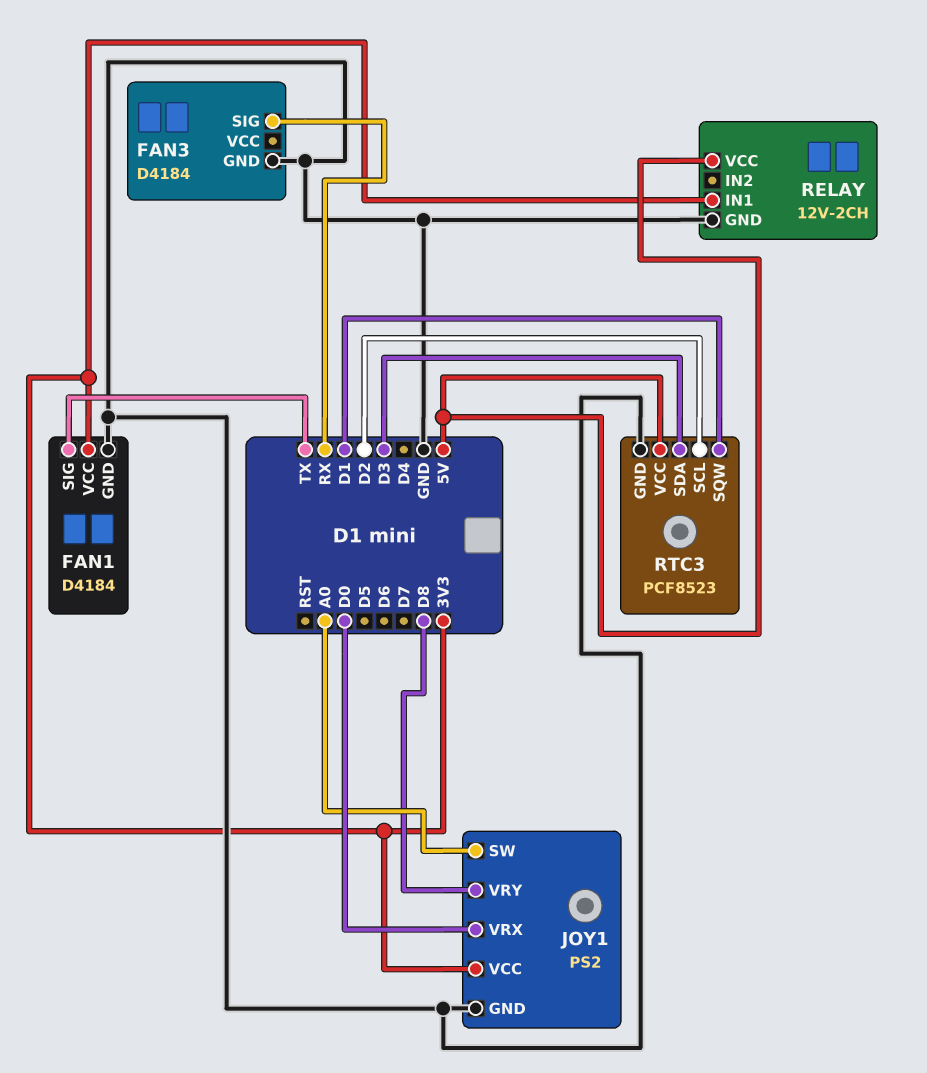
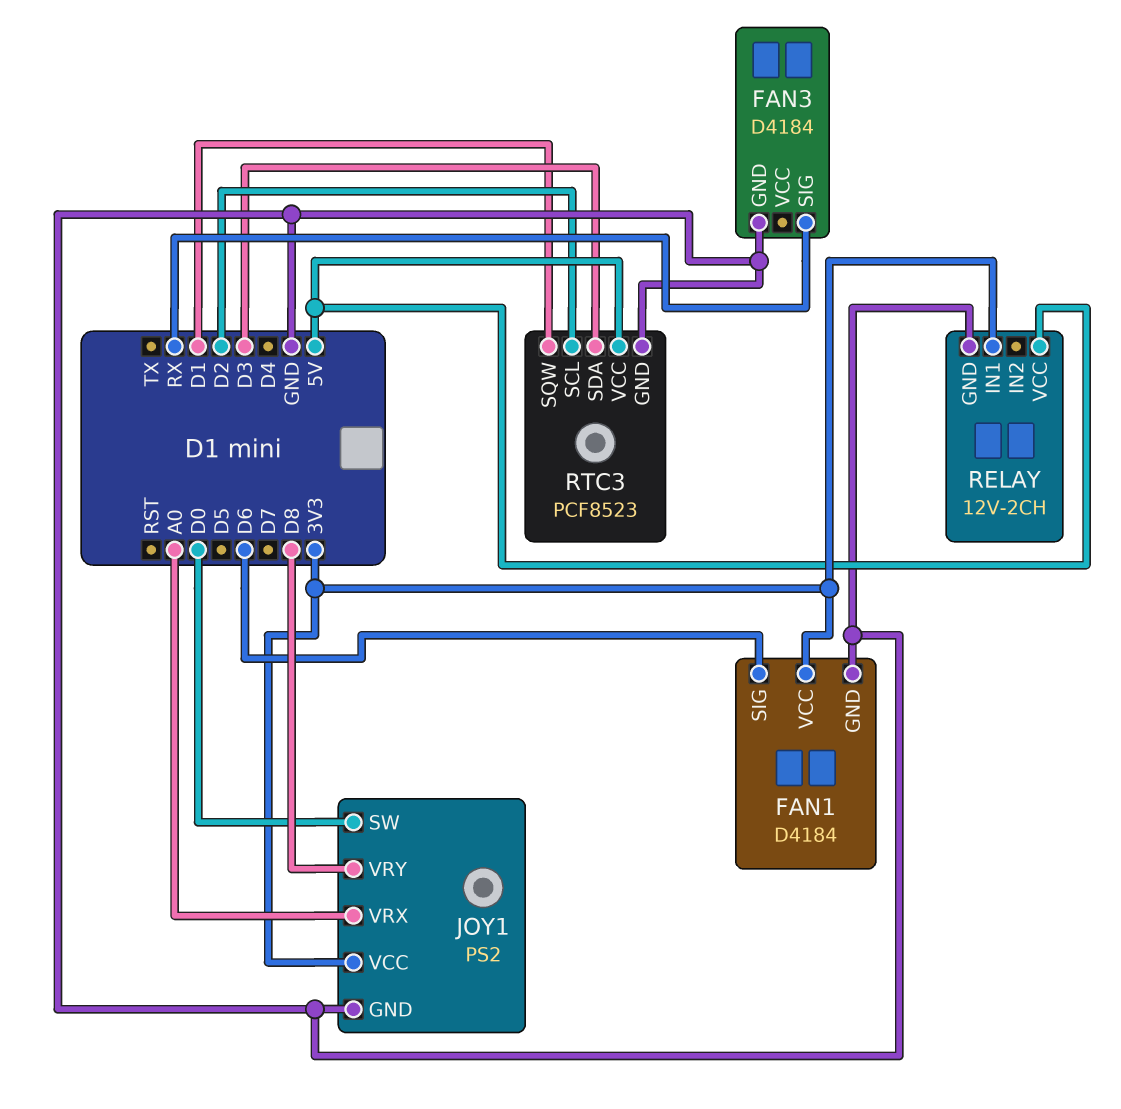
FAN1 pin SIG: TX -> D6
JOY1 pin SW: A0 -> D0
JOY1 pin VRX: D0 -> A0

